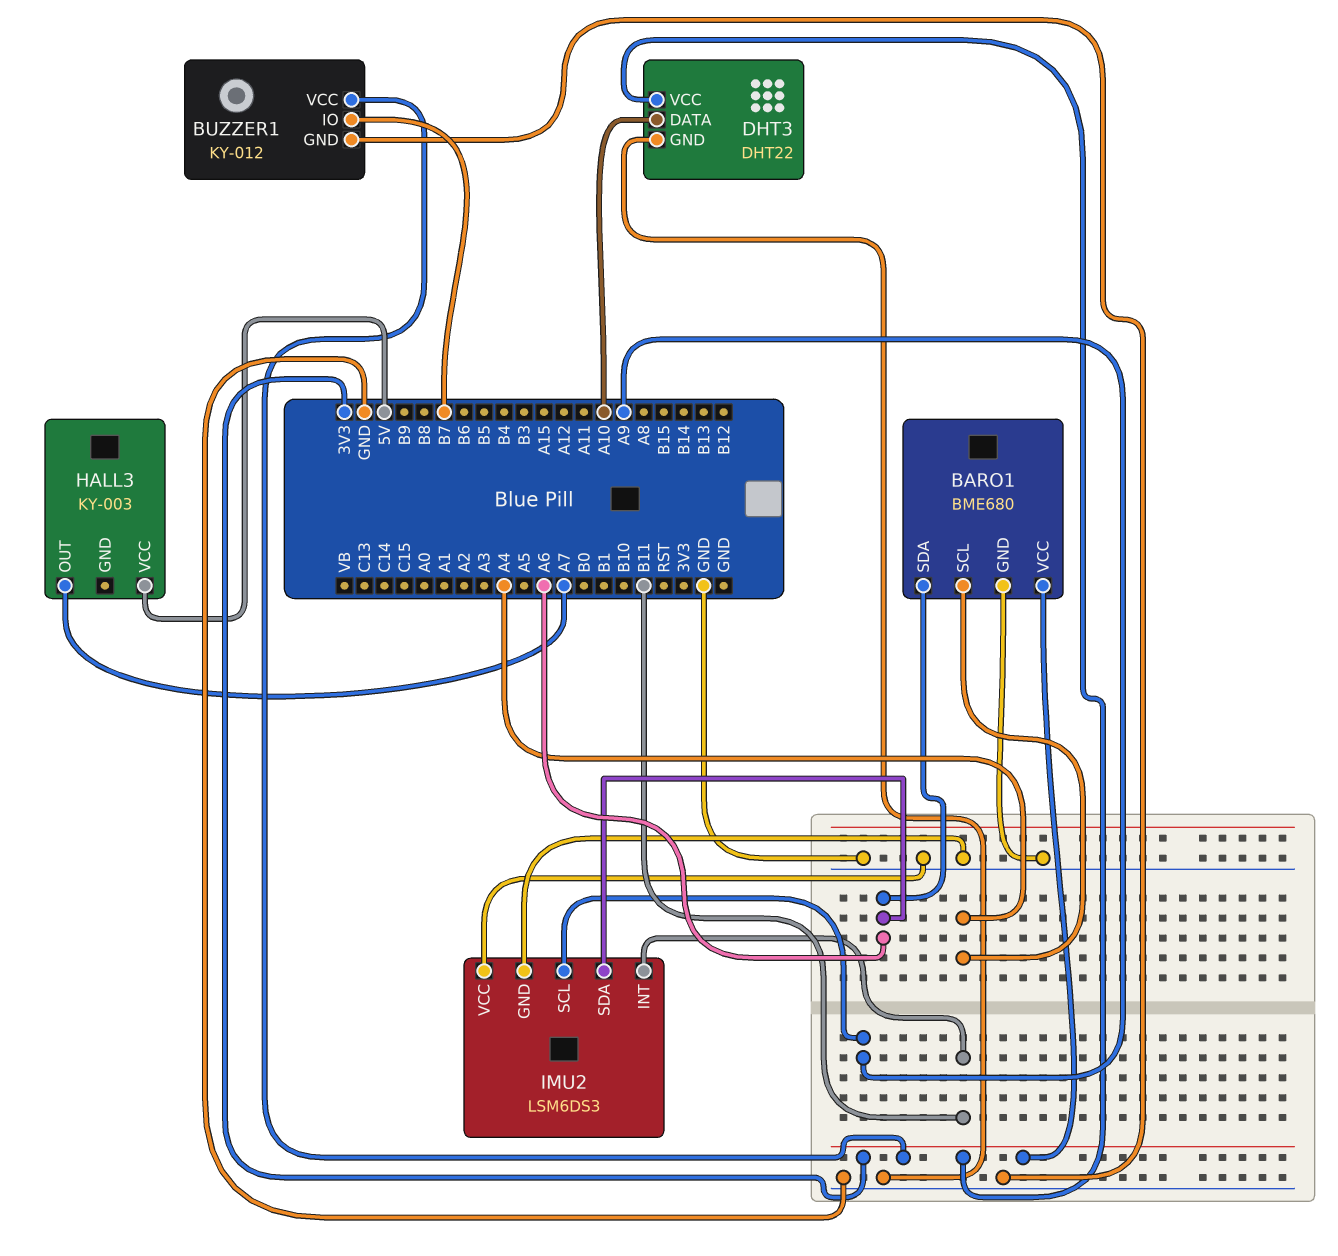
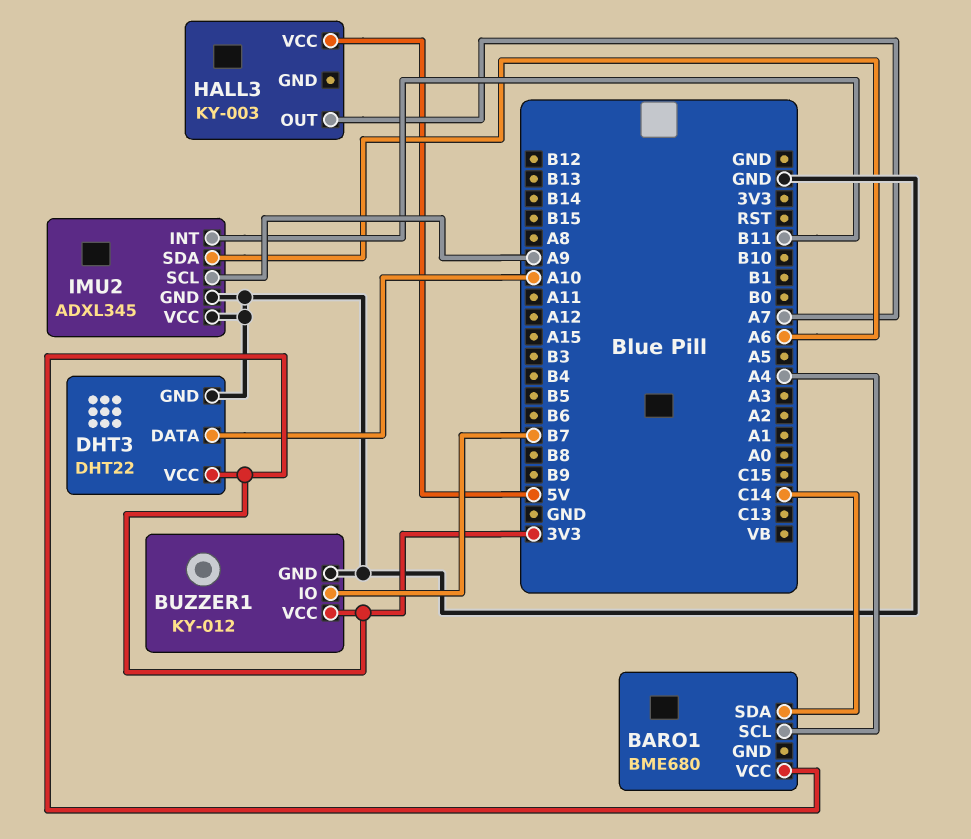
BARO1 pin GND: GND -> none
BARO1 pin SDA: A6 -> C14
IMU2: LSM6DS3 -> ADXL345

